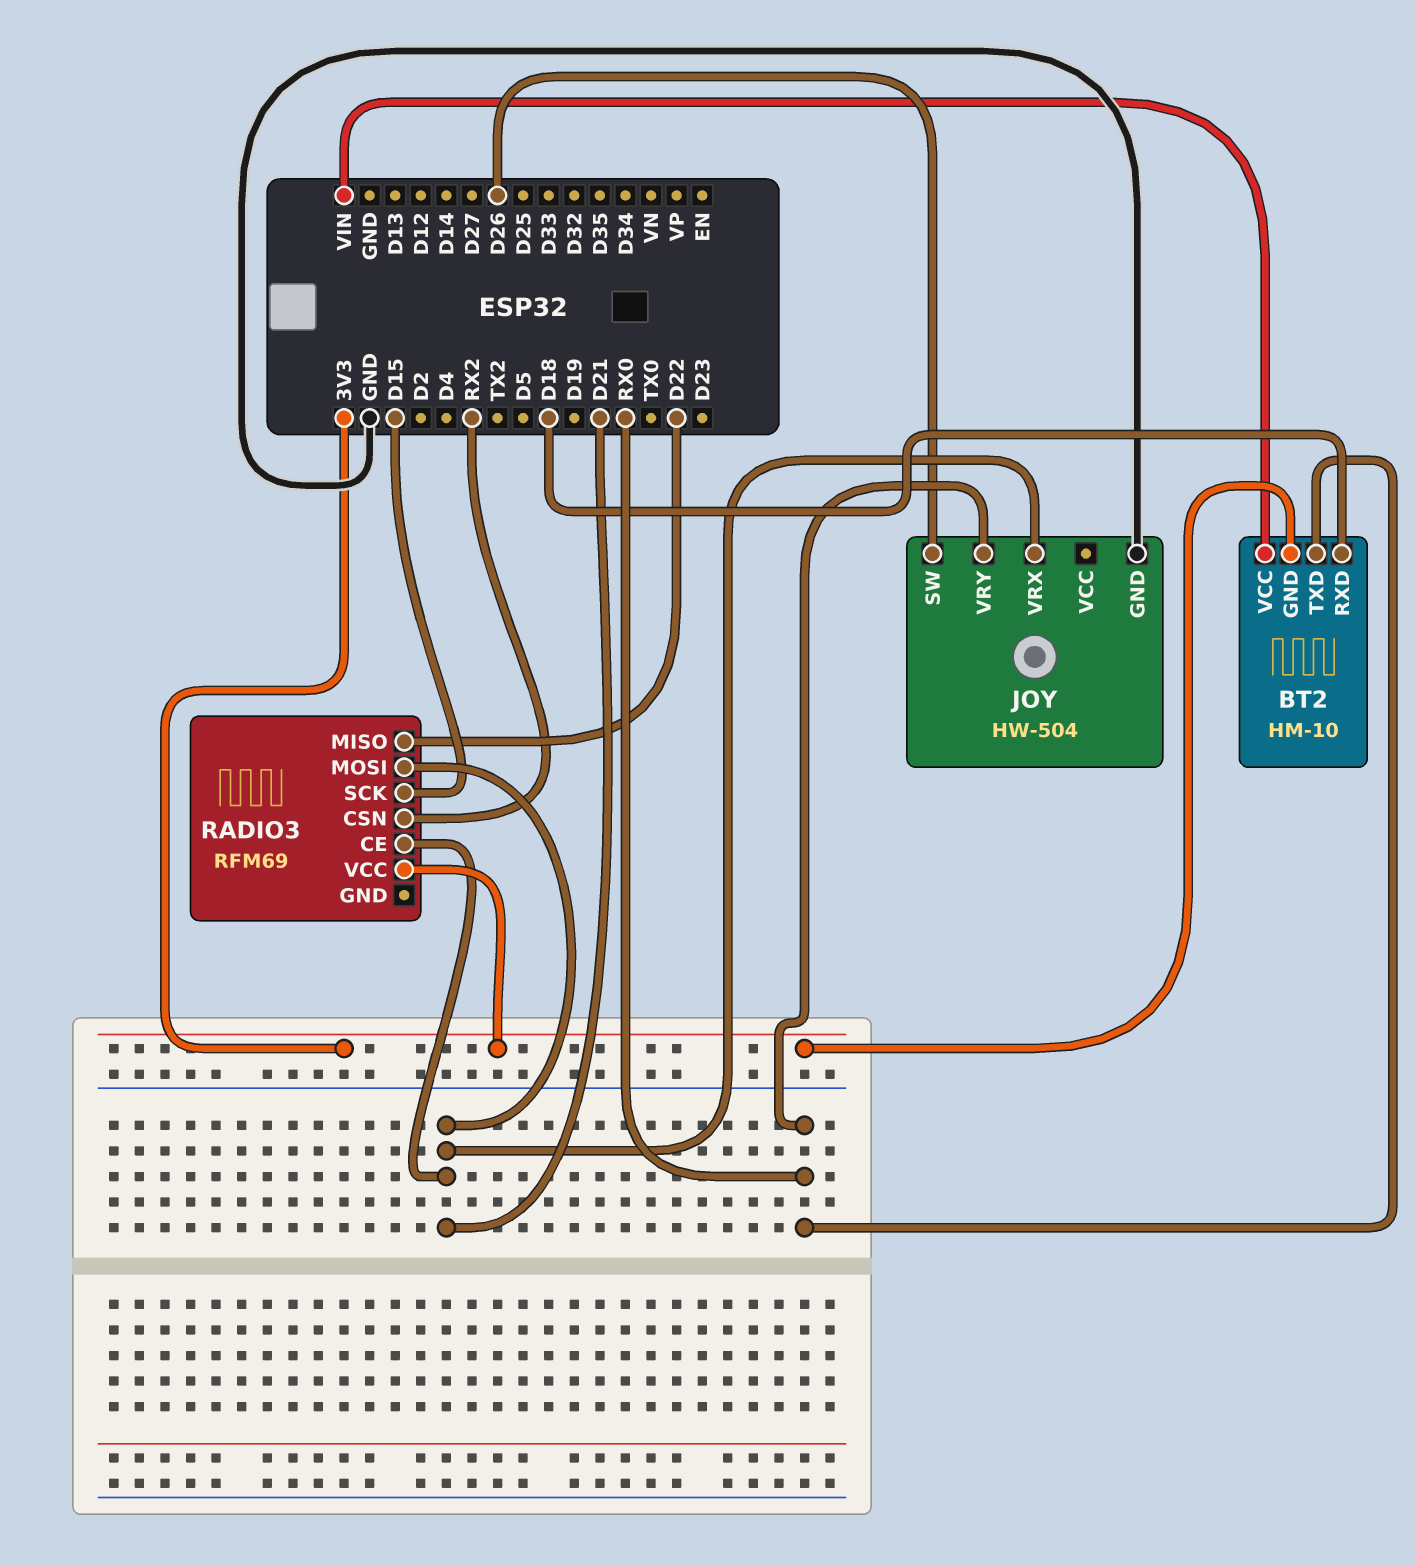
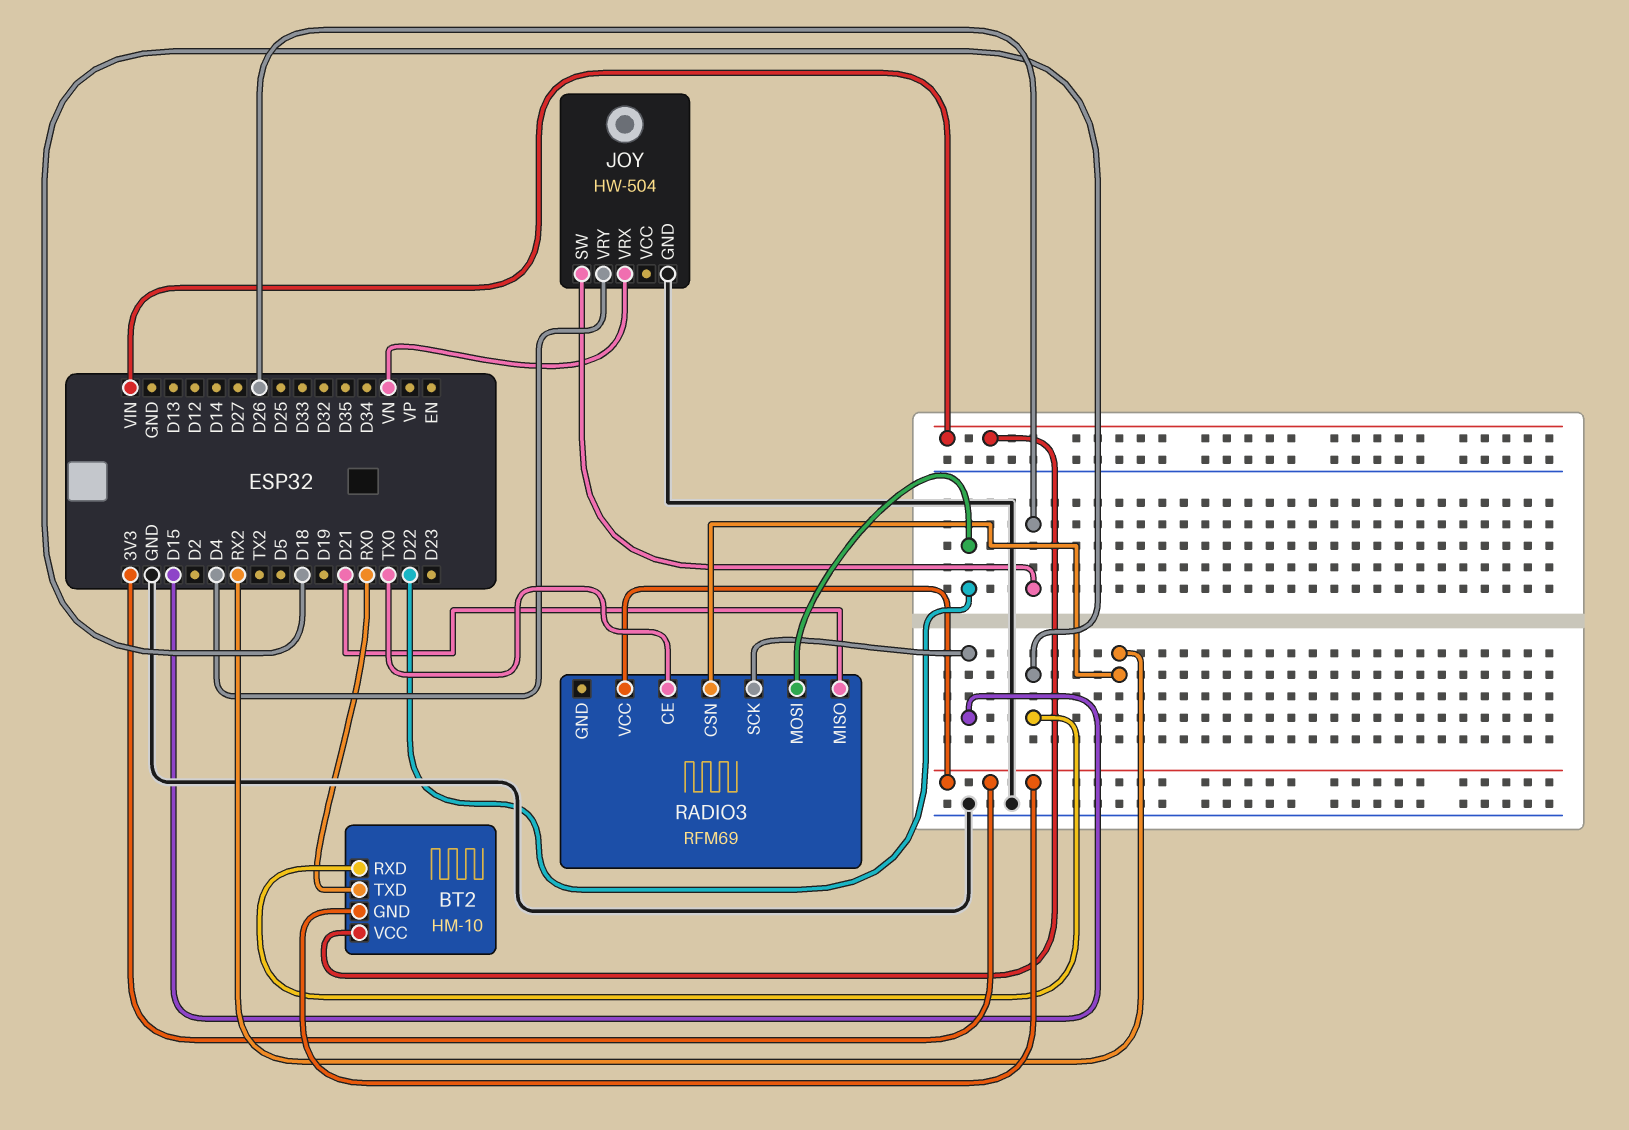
JOY pin VRX: D21 -> VN
JOY pin VRY: RX0 -> D4
RADIO3 pin CE: D21 -> TX0
RADIO3 pin MISO: D22 -> D21
RADIO3 pin MOSI: D21 -> D22

